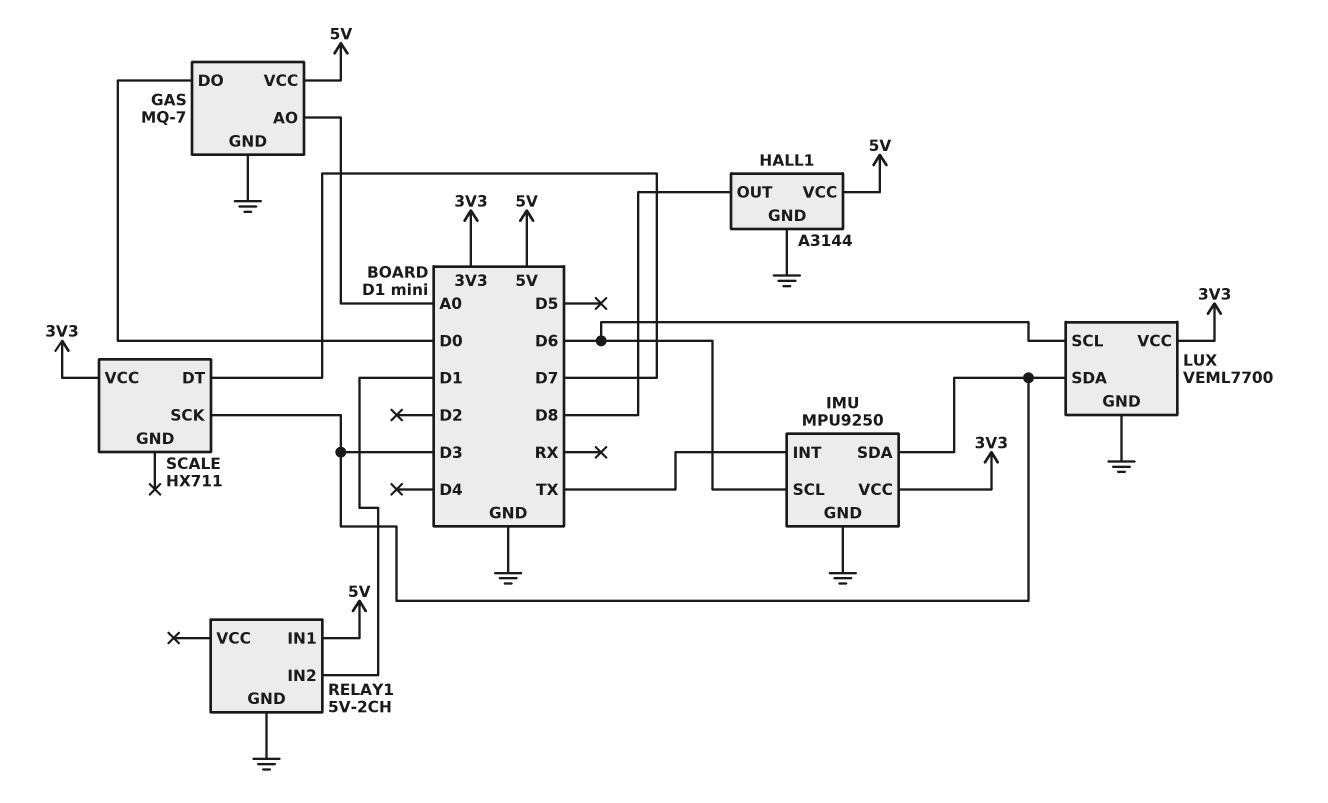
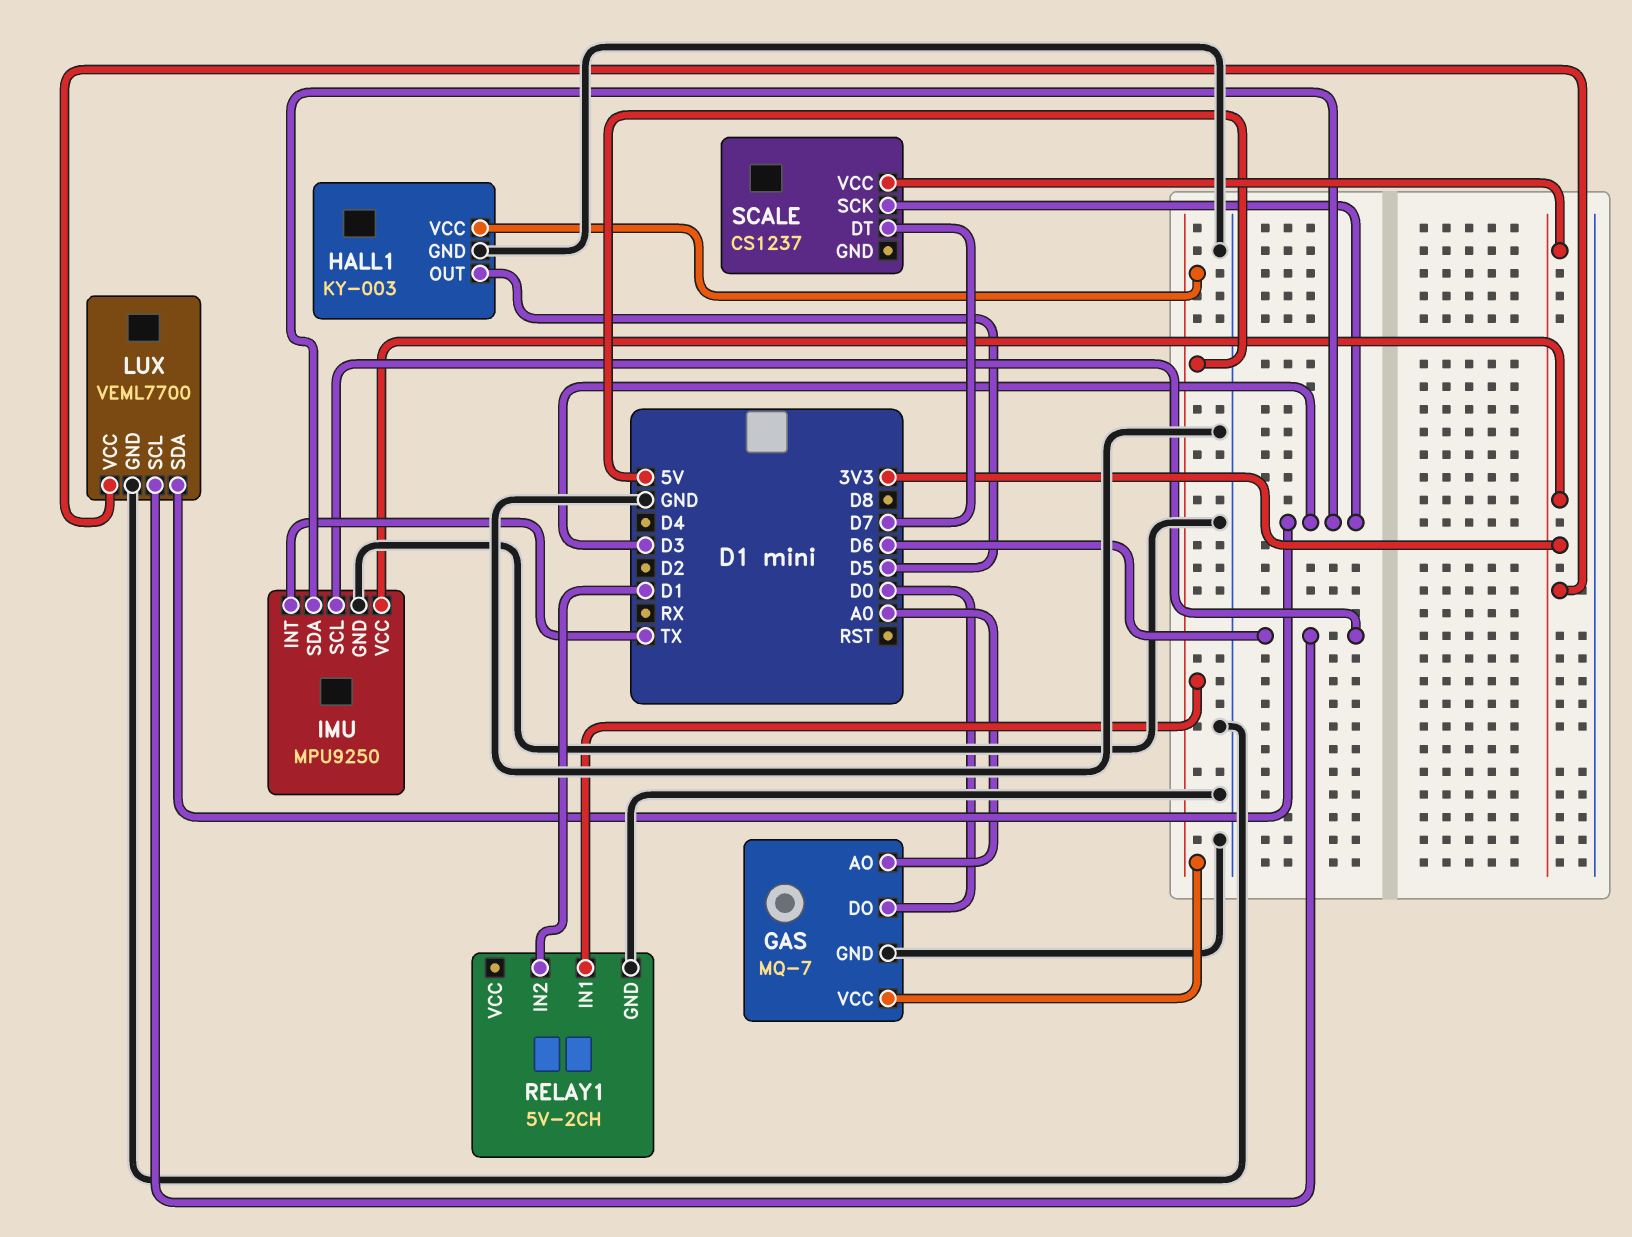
HALL1: A3144 -> KY-003
HALL1 pin OUT: D8 -> D5
SCALE: HX711 -> CS1237

